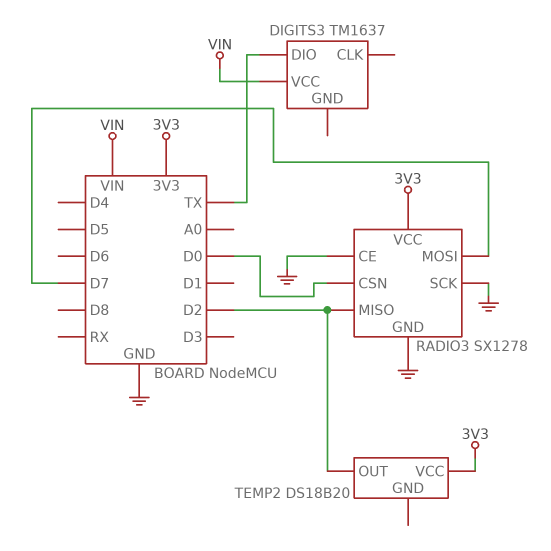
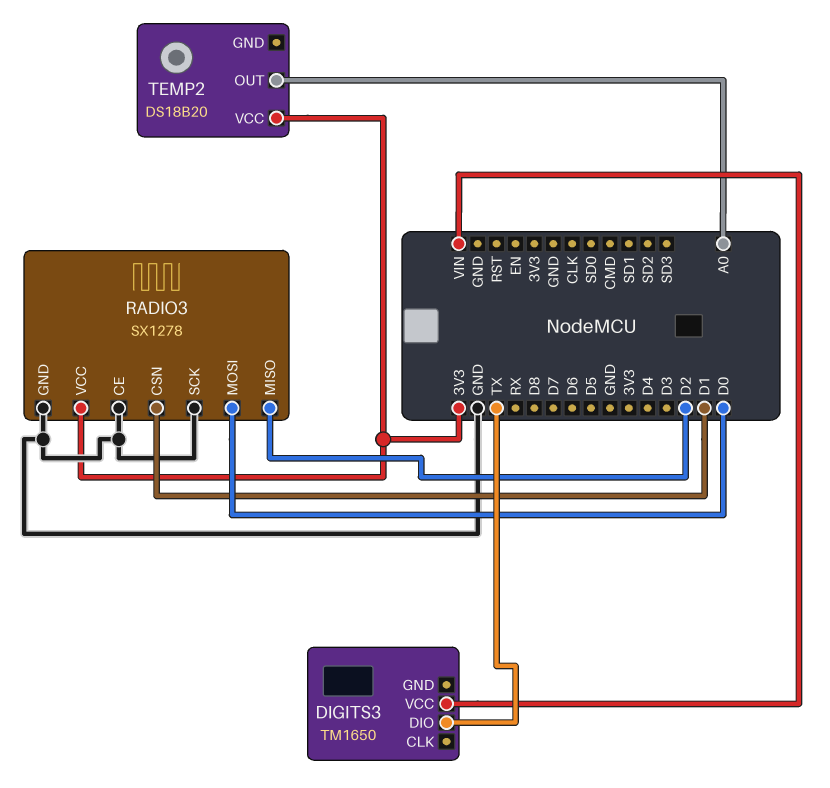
DIGITS3: TM1637 -> TM1650
RADIO3 pin CSN: D0 -> D1
RADIO3 pin MOSI: D7 -> D0
TEMP2 pin OUT: D2 -> A0

